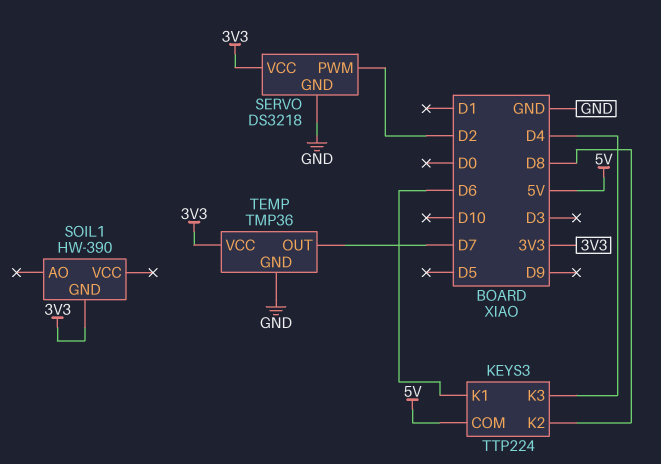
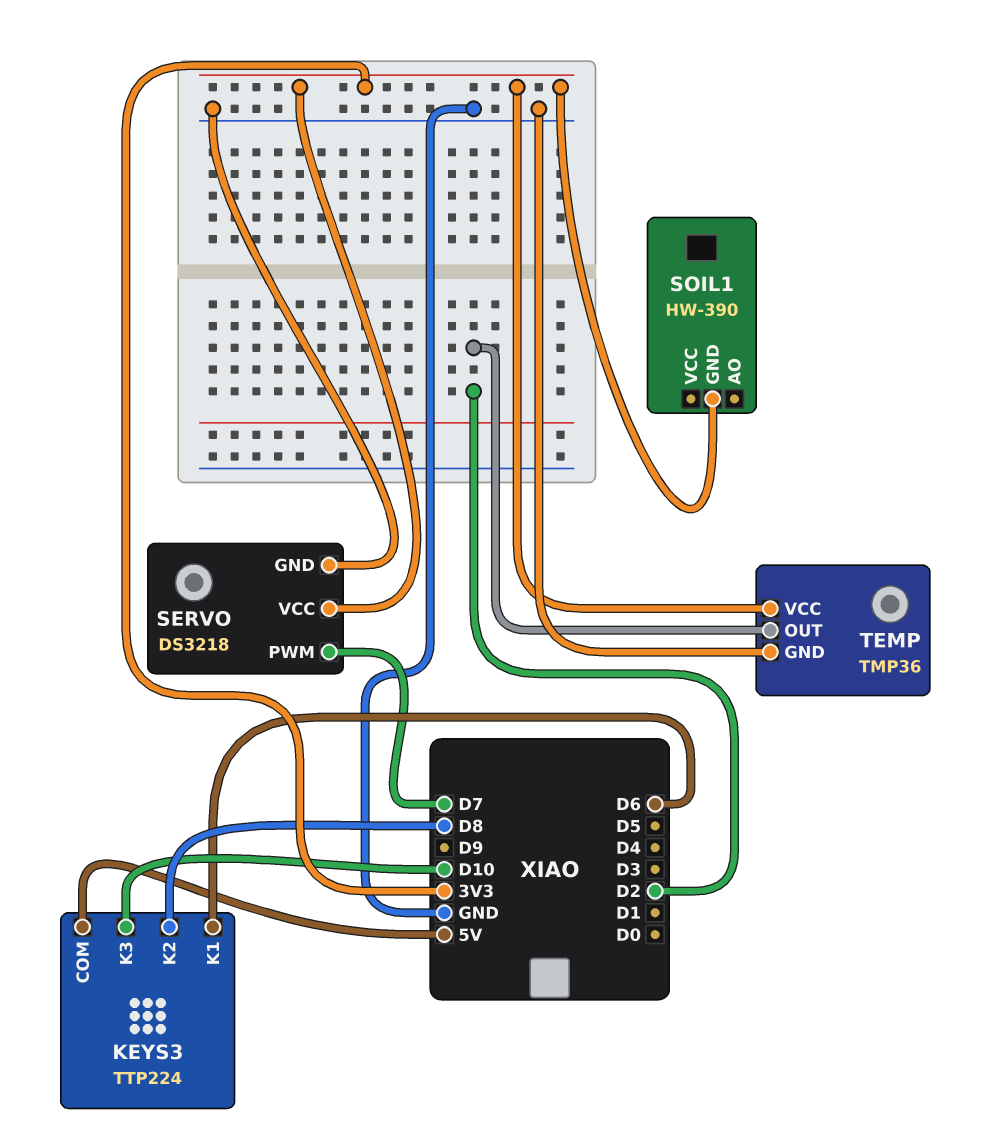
KEYS3 pin K3: D4 -> D10
SERVO pin PWM: D2 -> D7
TEMP pin OUT: D7 -> D2

